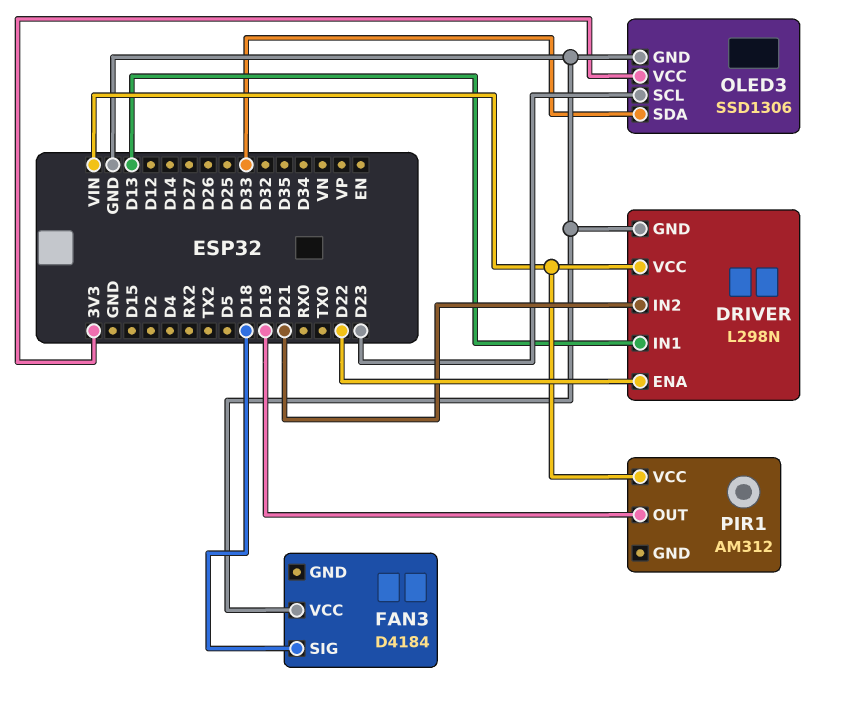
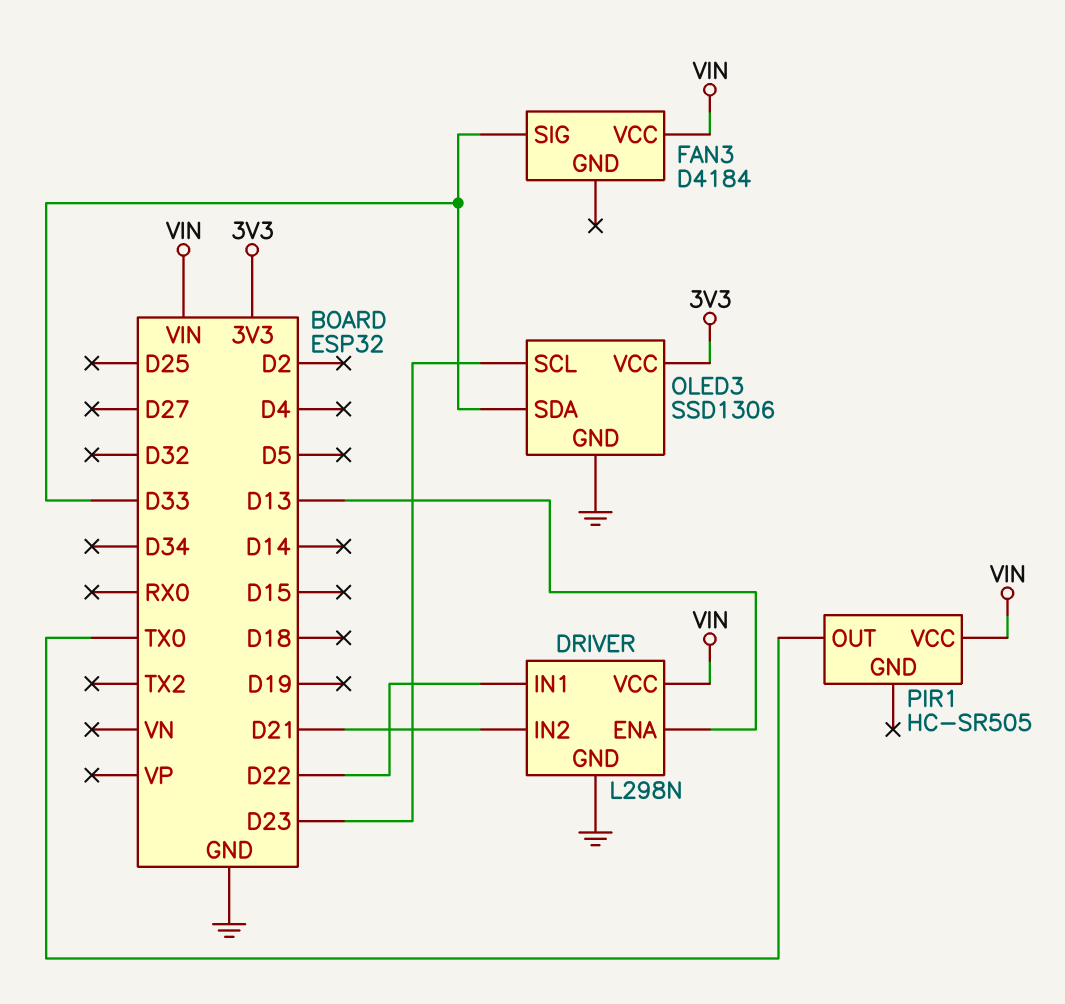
DRIVER pin ENA: D22 -> D13
DRIVER pin IN1: D13 -> D22
FAN3 pin SIG: D18 -> D33
FAN3 pin VCC: GND -> VIN
PIR1: AM312 -> HC-SR505
PIR1 pin OUT: D19 -> TX0

